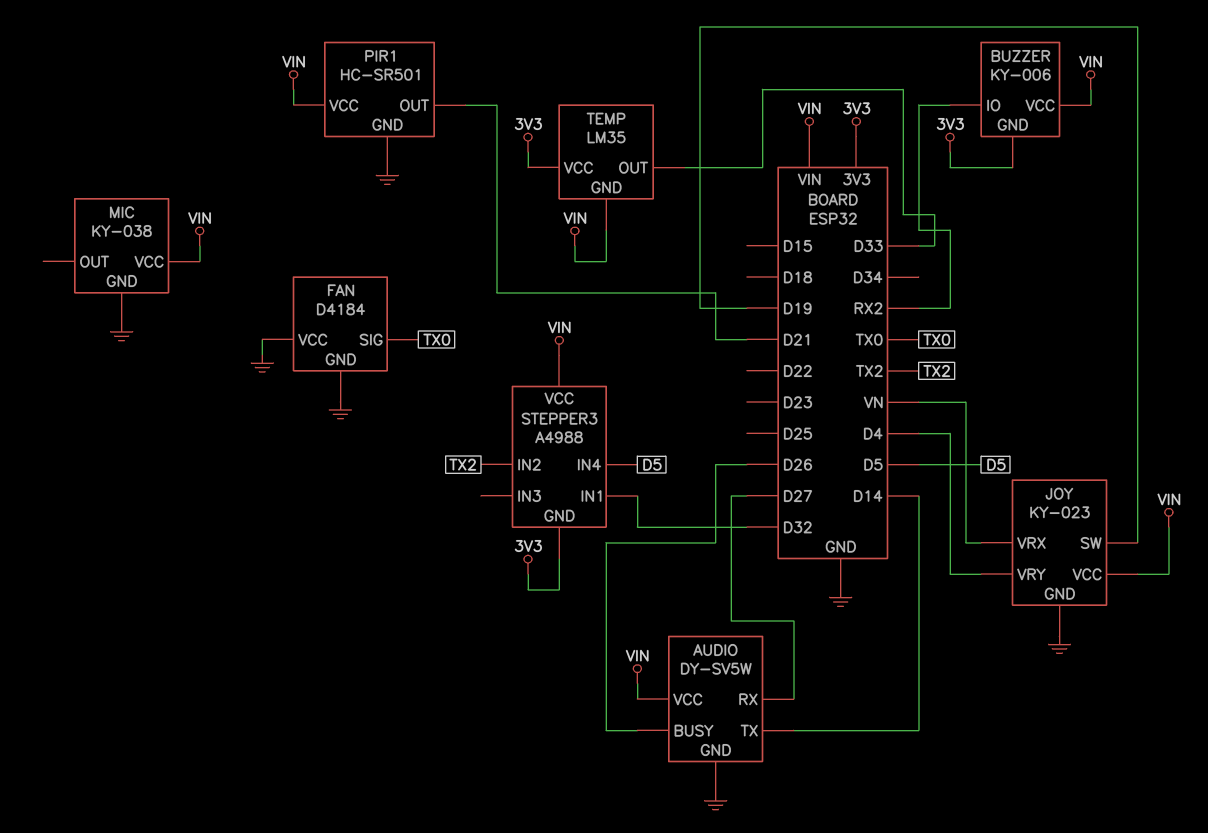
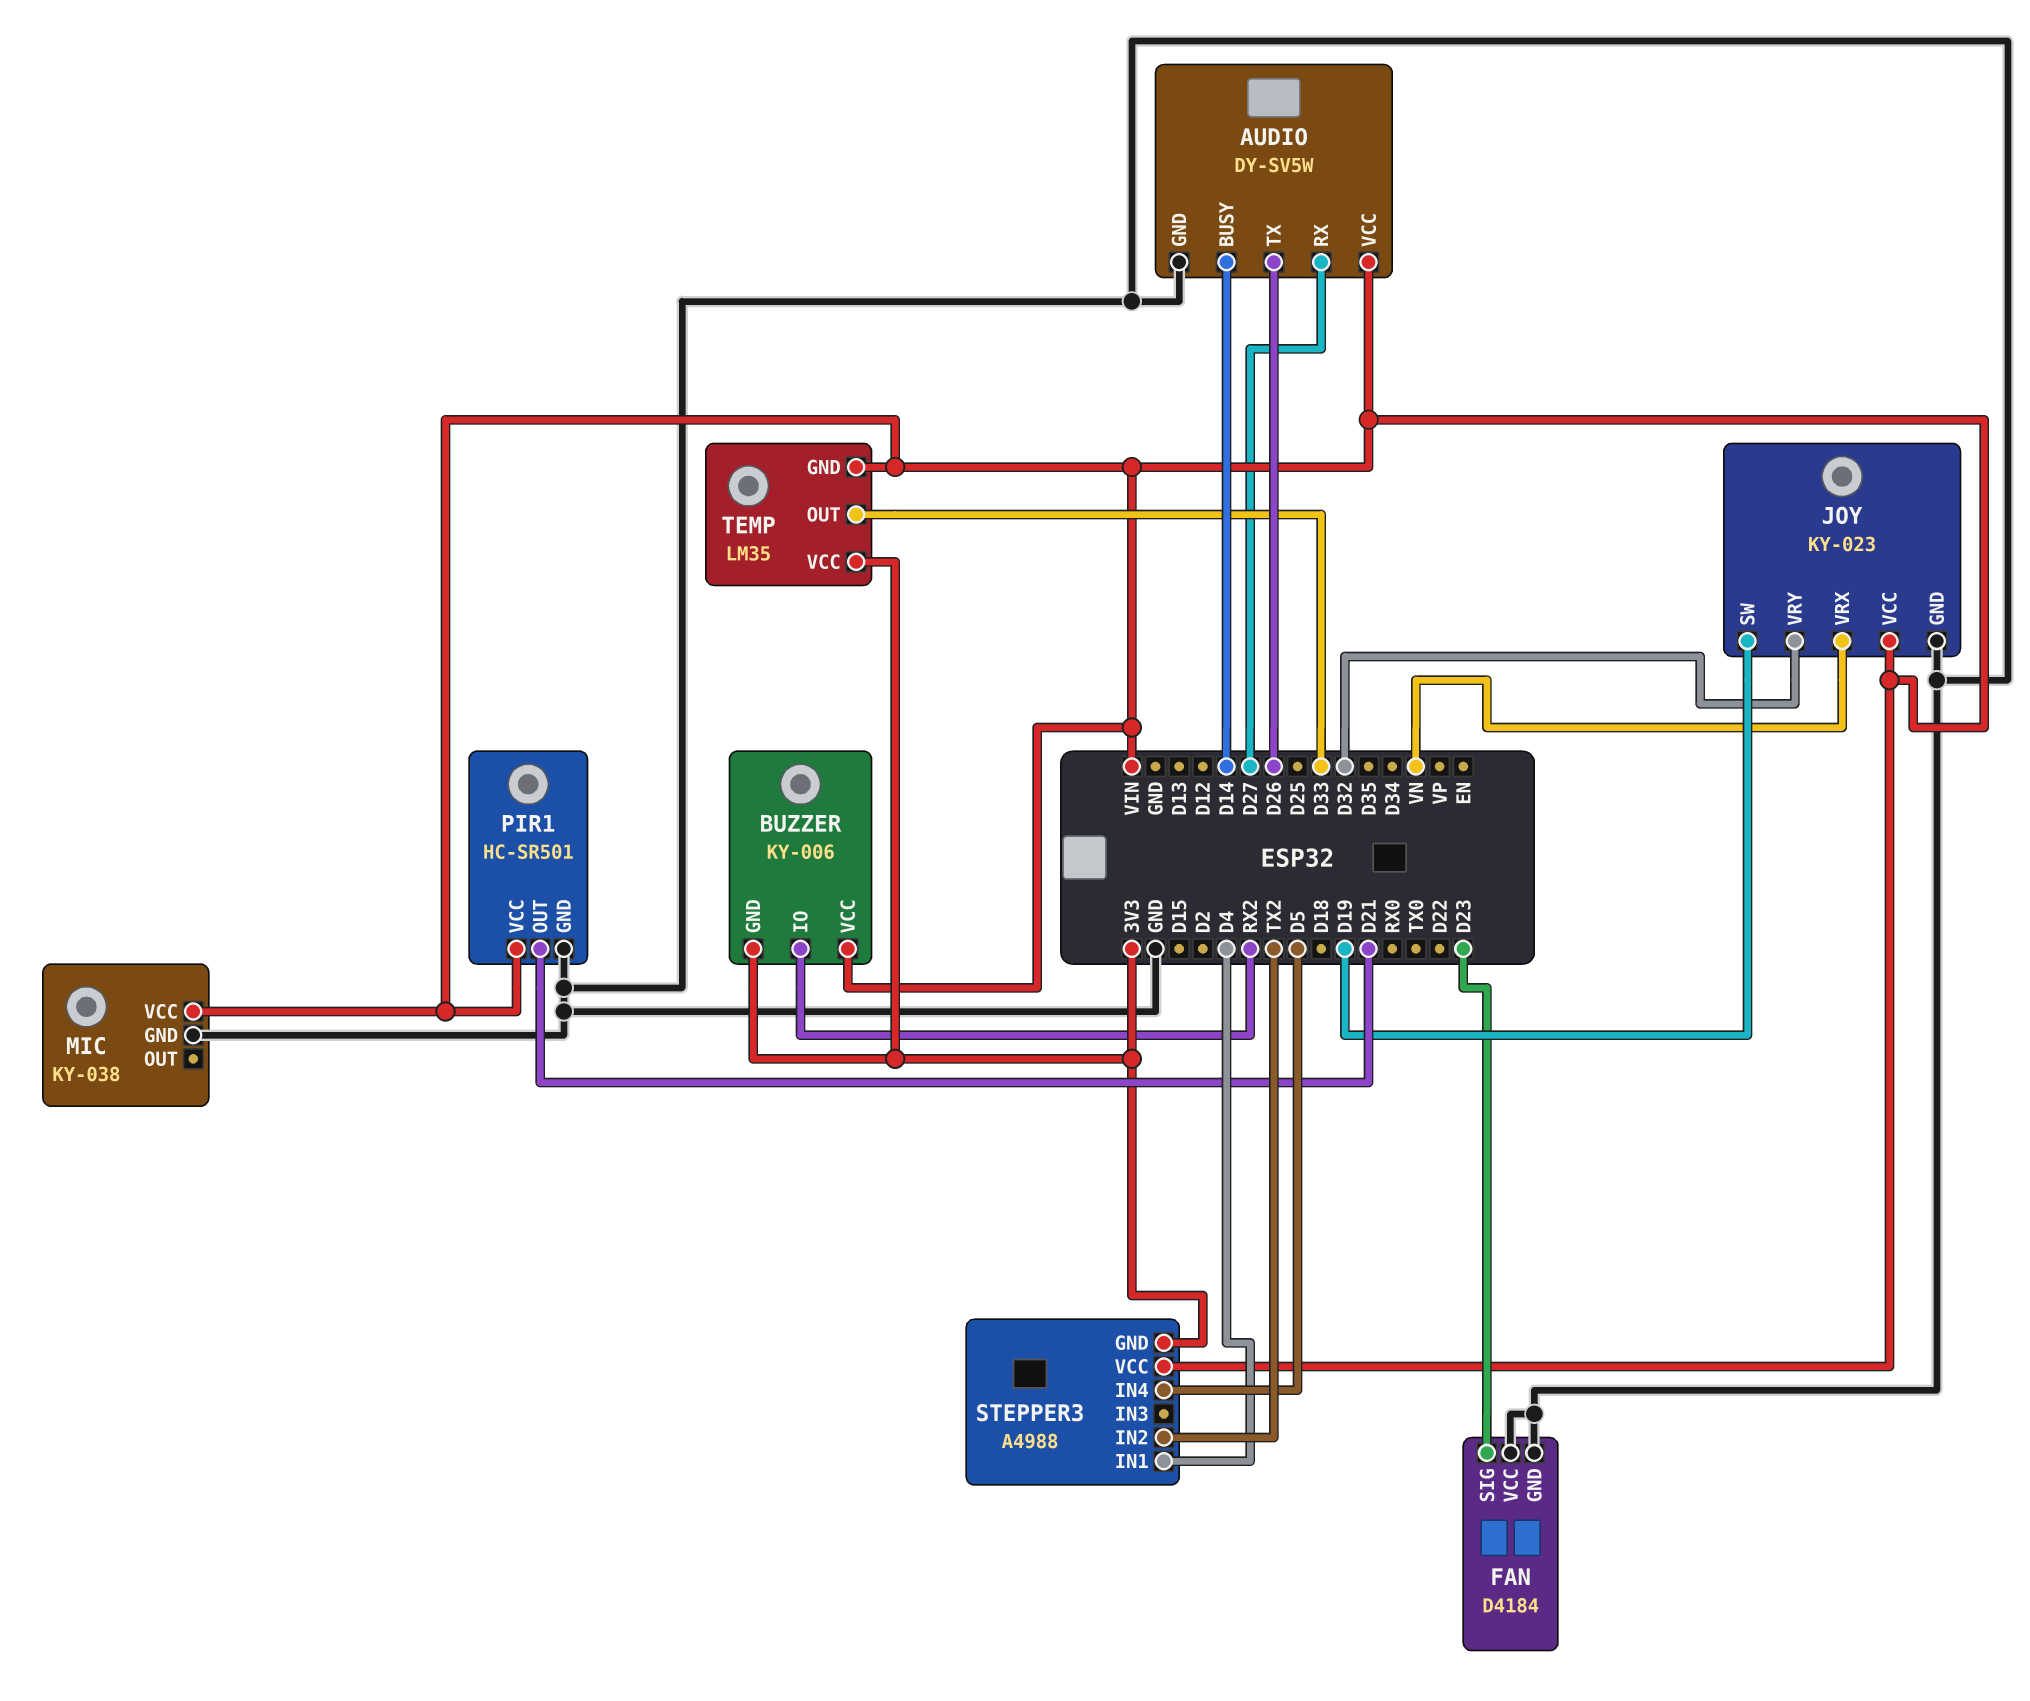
AUDIO pin BUSY: D26 -> D14
AUDIO pin TX: D14 -> D26
FAN pin SIG: TX0 -> D23
JOY pin VRY: D4 -> D32
STEPPER3 pin IN1: D32 -> D4

